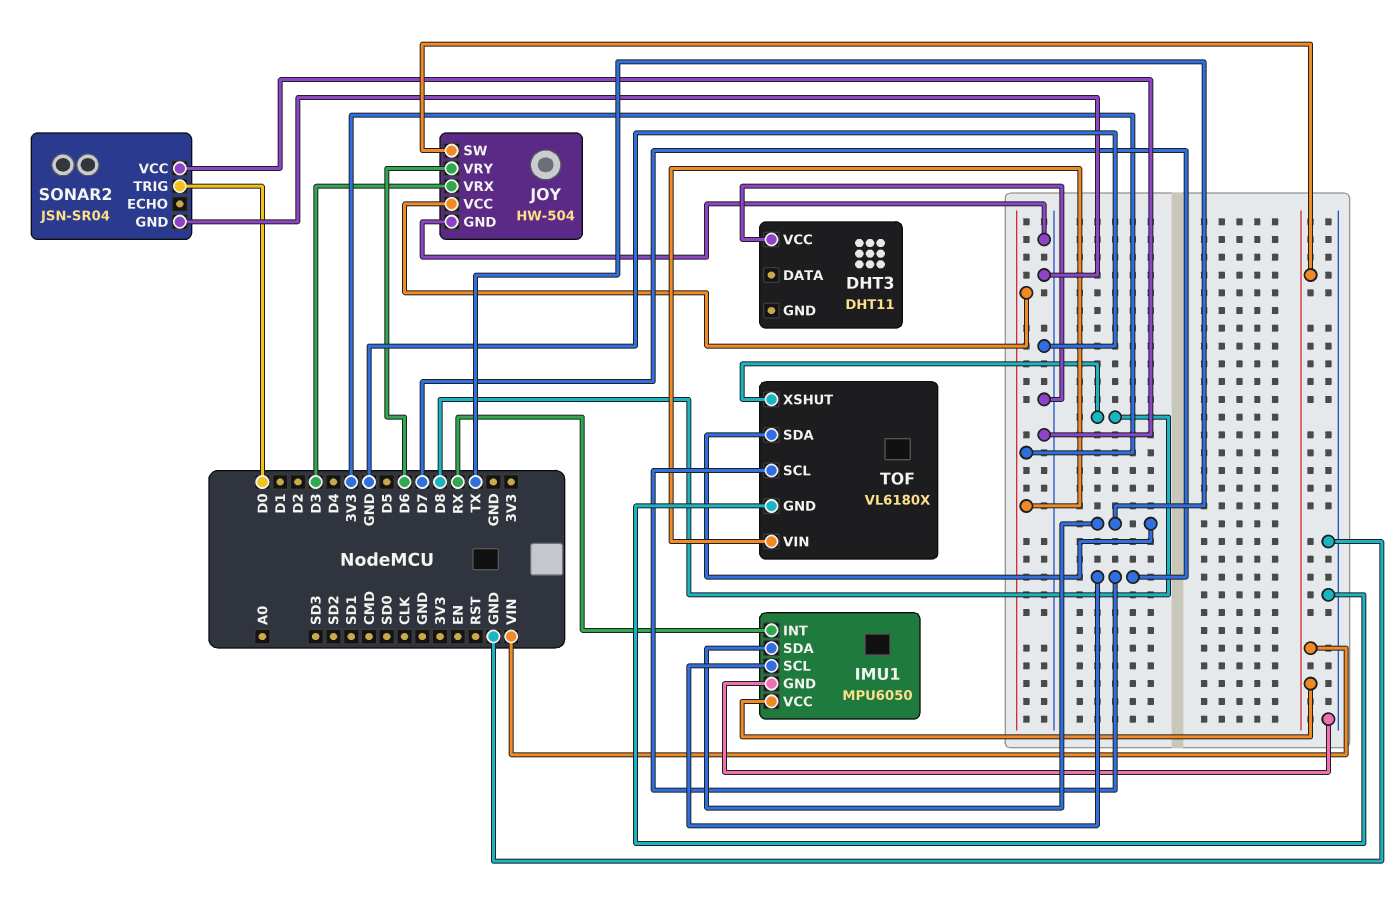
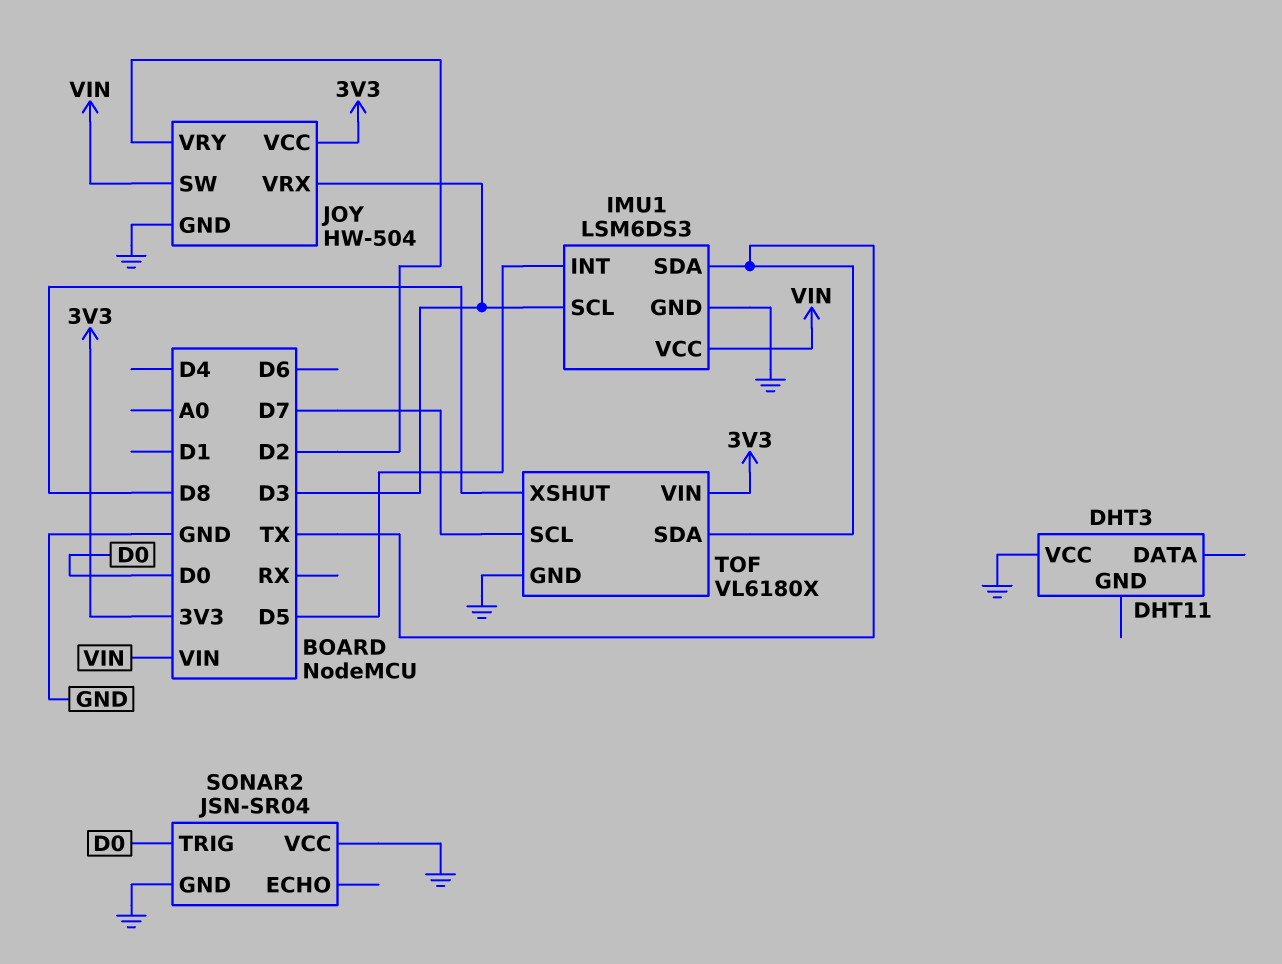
IMU1: MPU6050 -> LSM6DS3
IMU1 pin INT: RX -> D5
IMU1 pin SCL: D7 -> D3
JOY pin VRY: D6 -> D2

